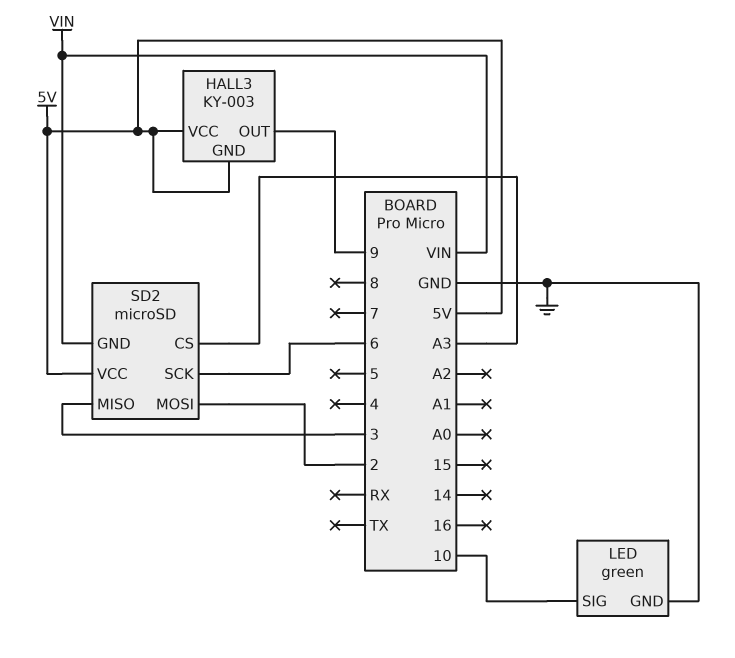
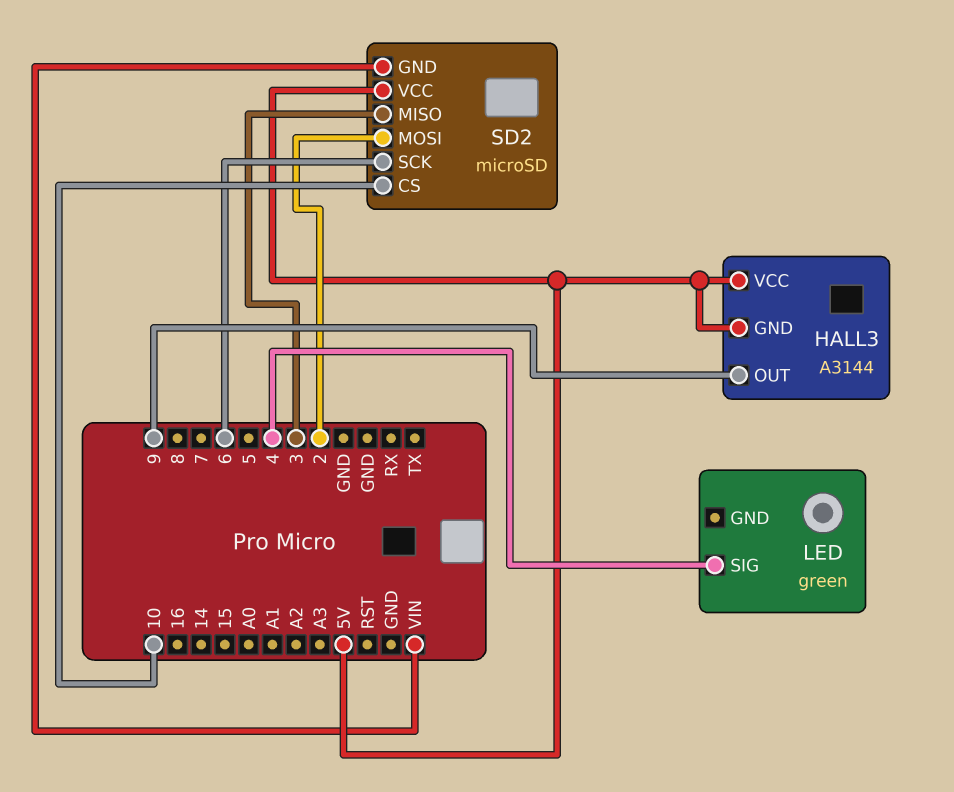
HALL3: KY-003 -> A3144
LED pin GND: GND -> none
LED pin SIG: 10 -> 4
SD2 pin CS: A3 -> 10

